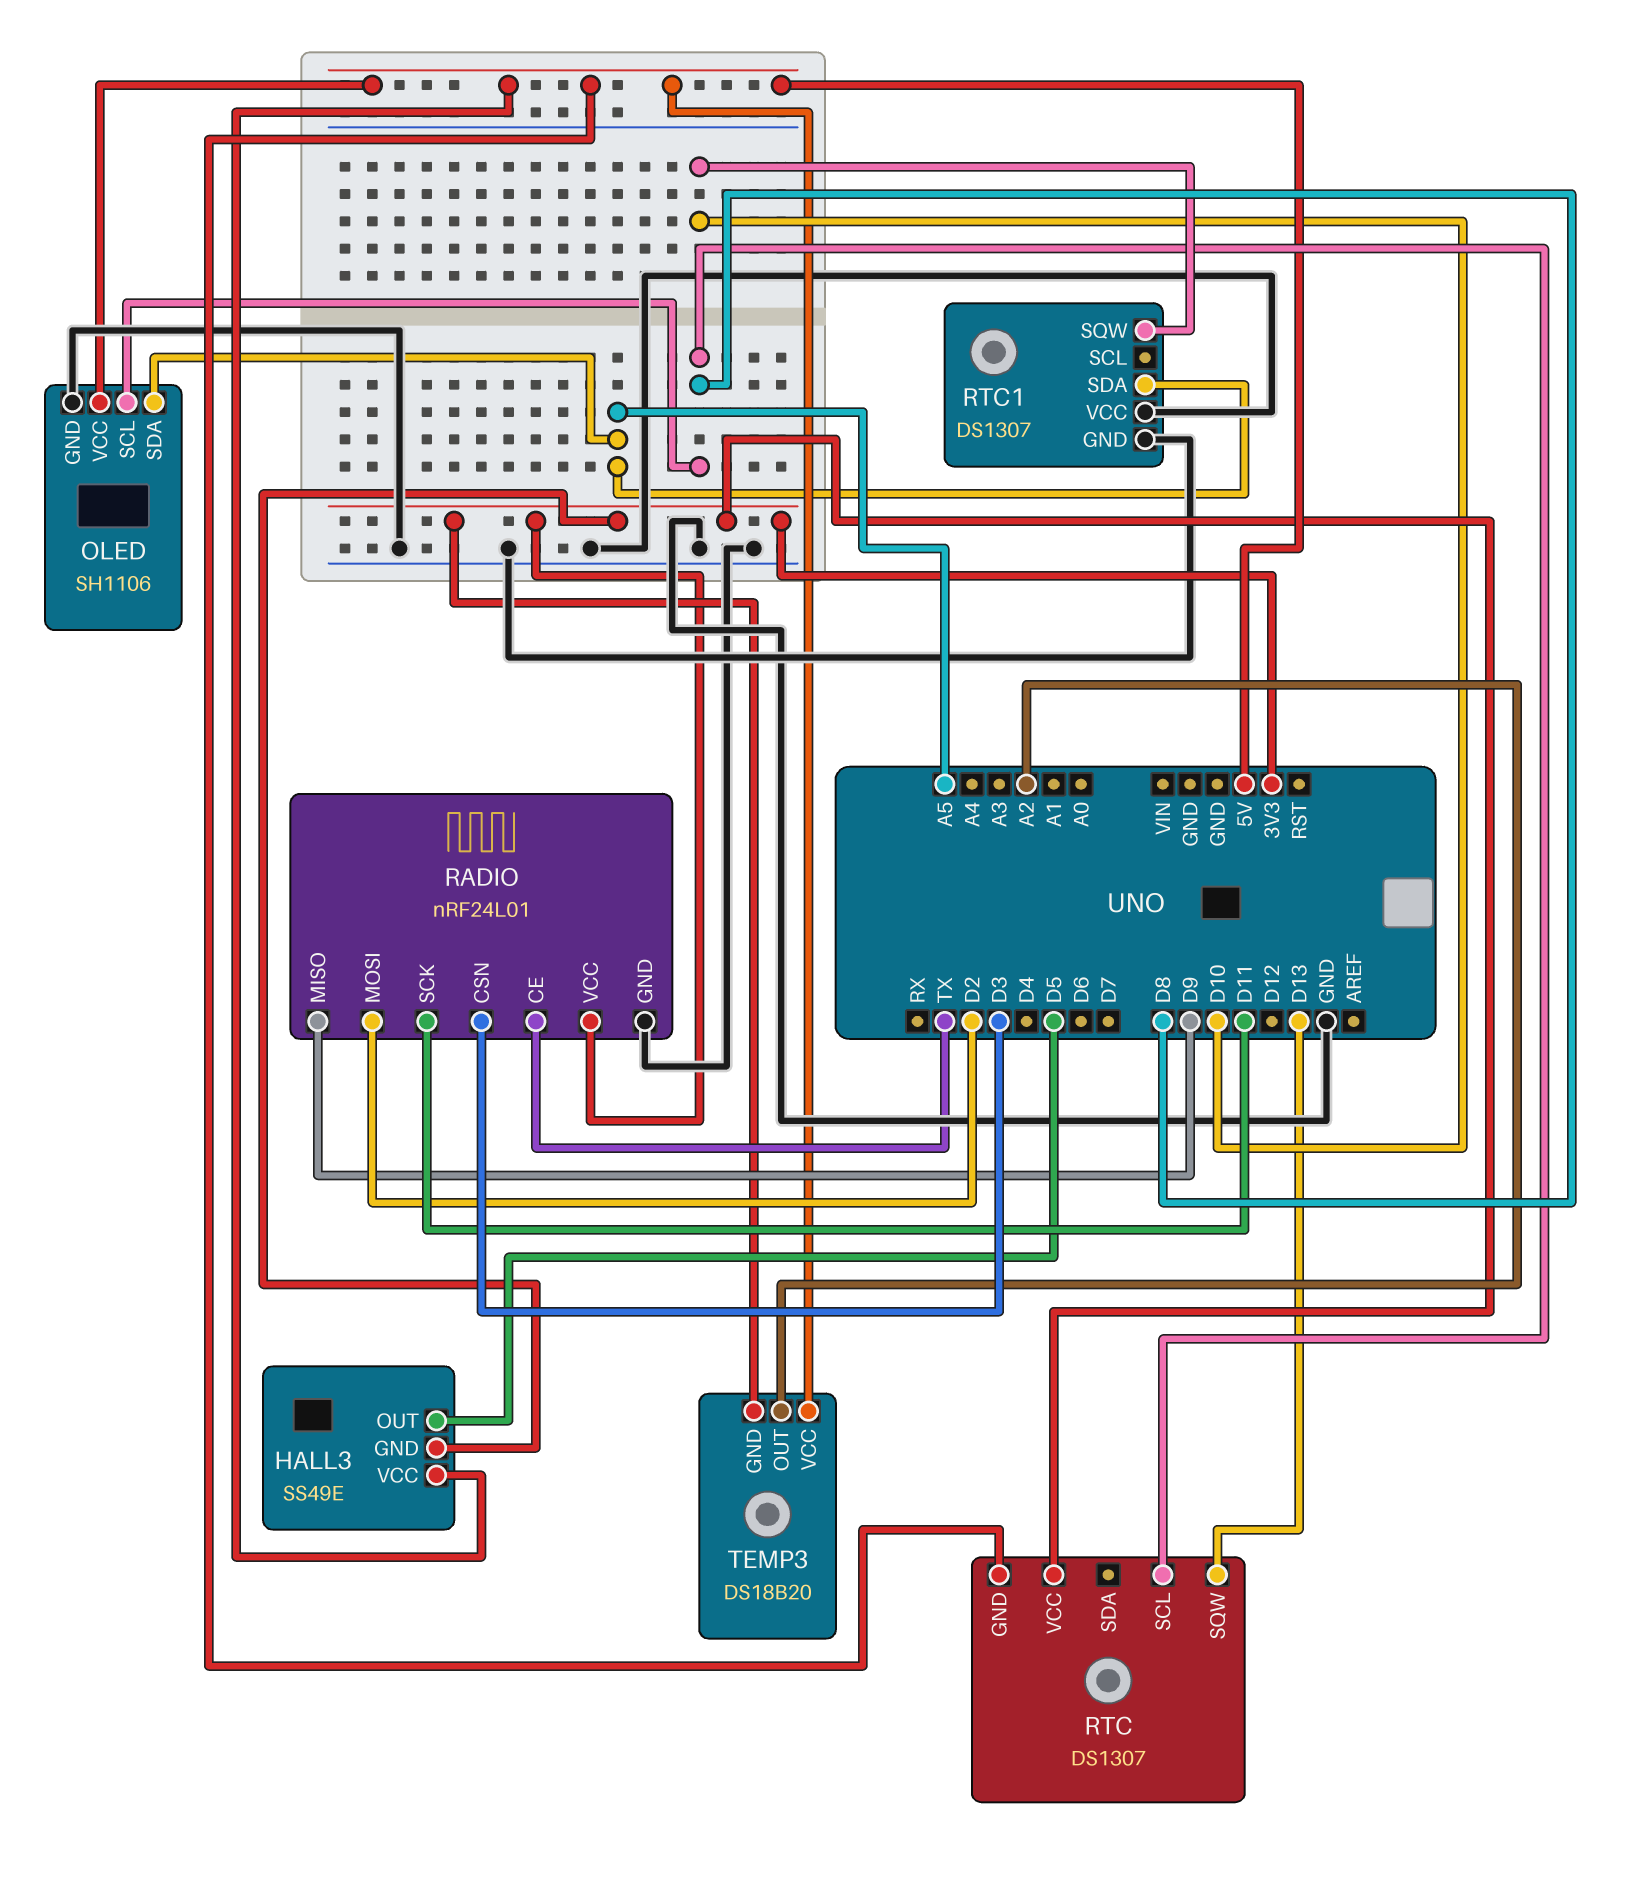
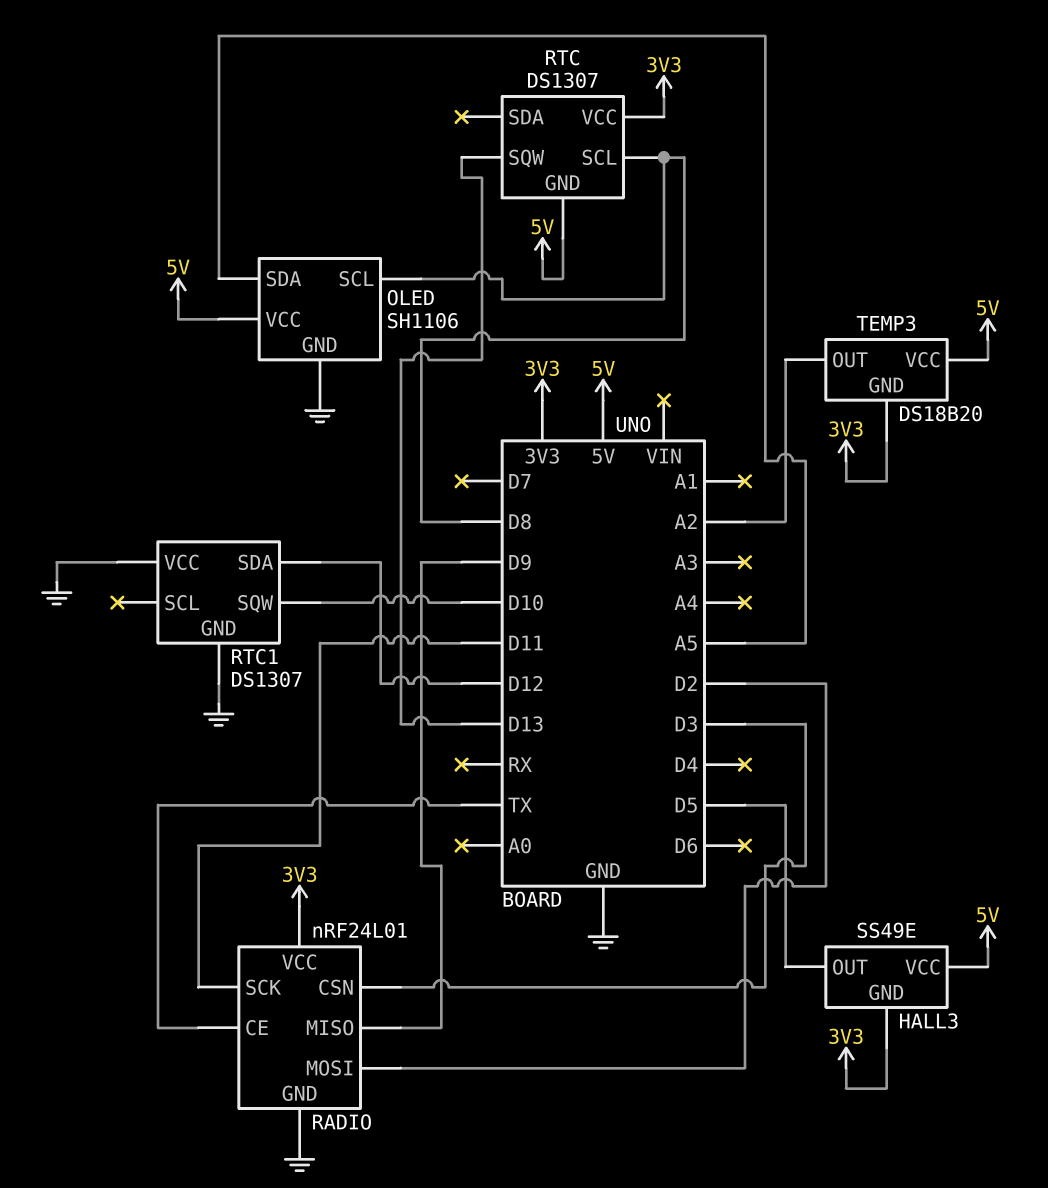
RTC1 pin SDA: A5 -> D12

